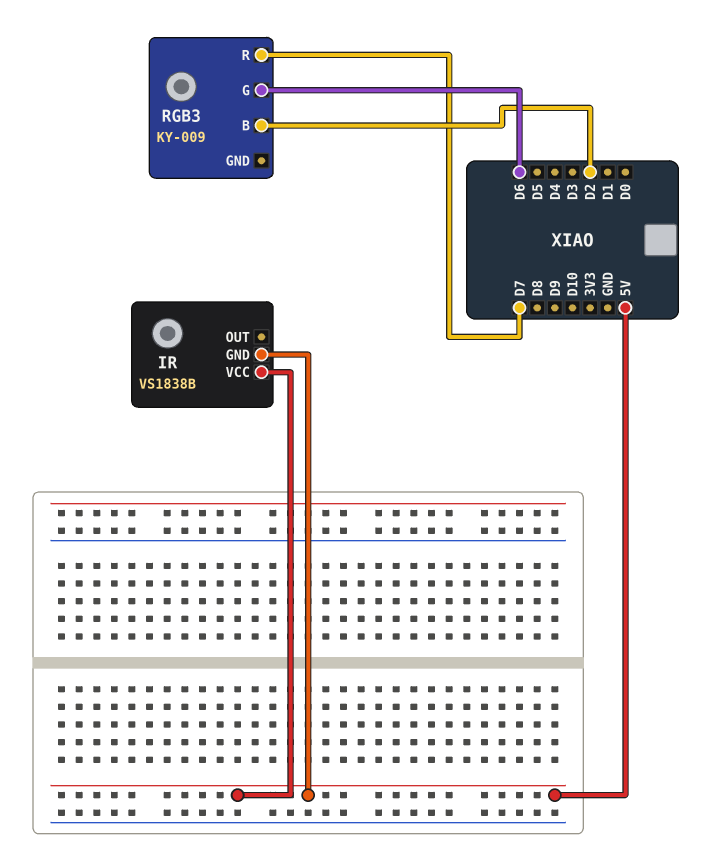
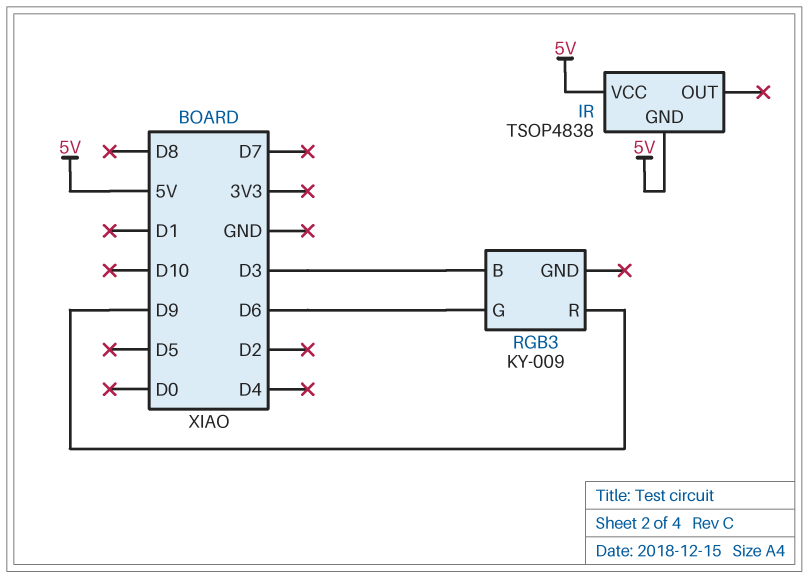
IR: VS1838B -> TSOP4838
RGB3 pin B: D2 -> D3
RGB3 pin R: D7 -> D9

